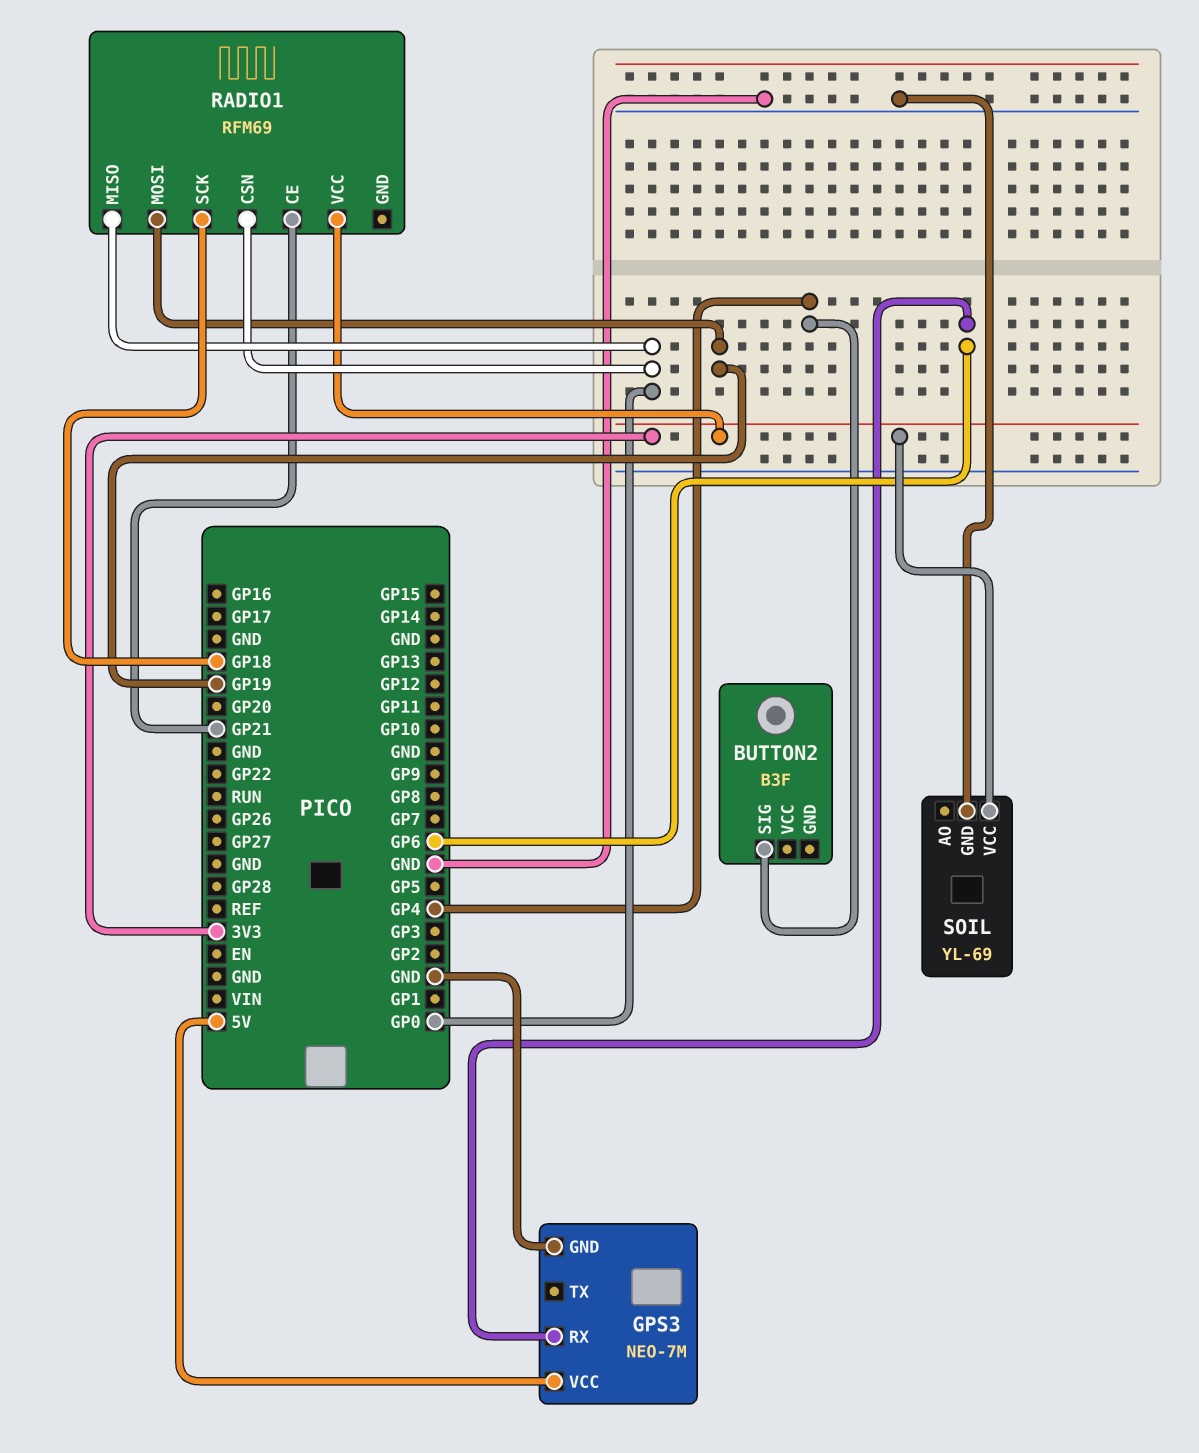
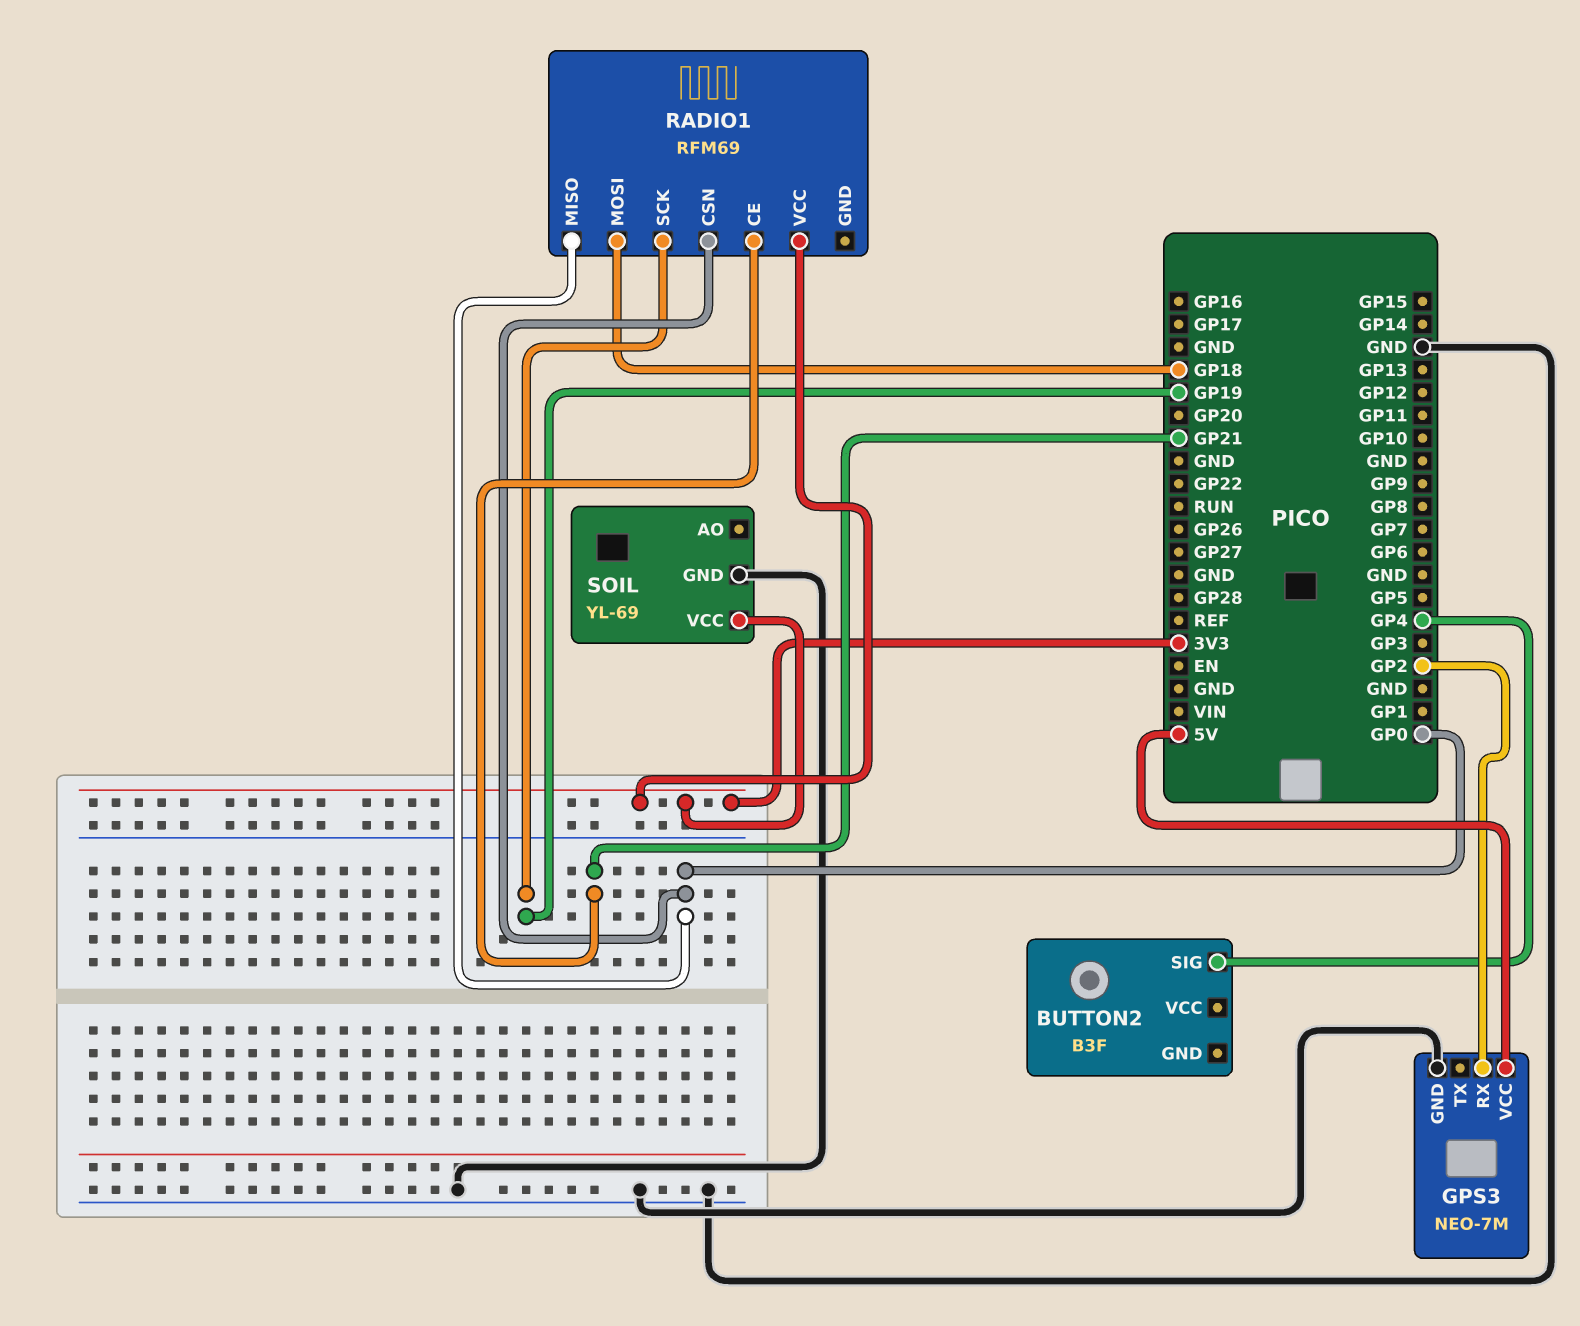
GPS3 pin RX: GP6 -> GP2
RADIO1 pin MOSI: GP19 -> GP18
RADIO1 pin SCK: GP18 -> GP19

